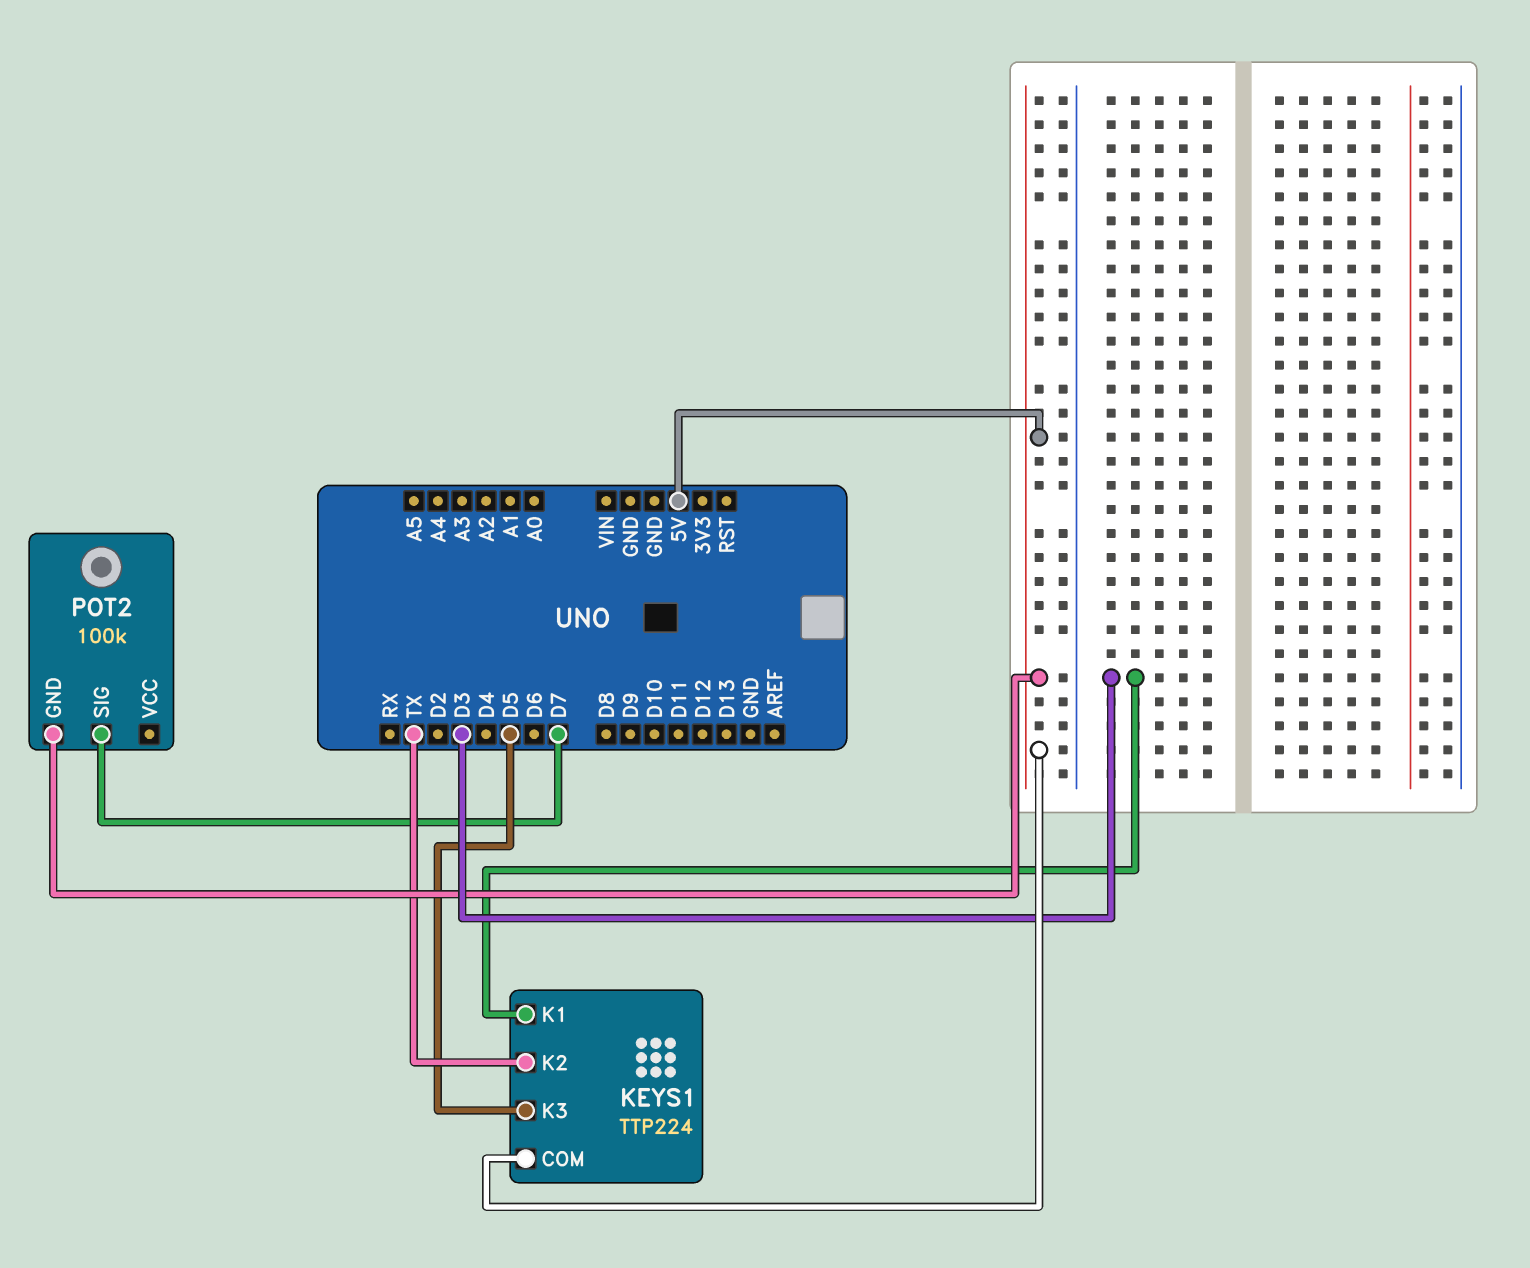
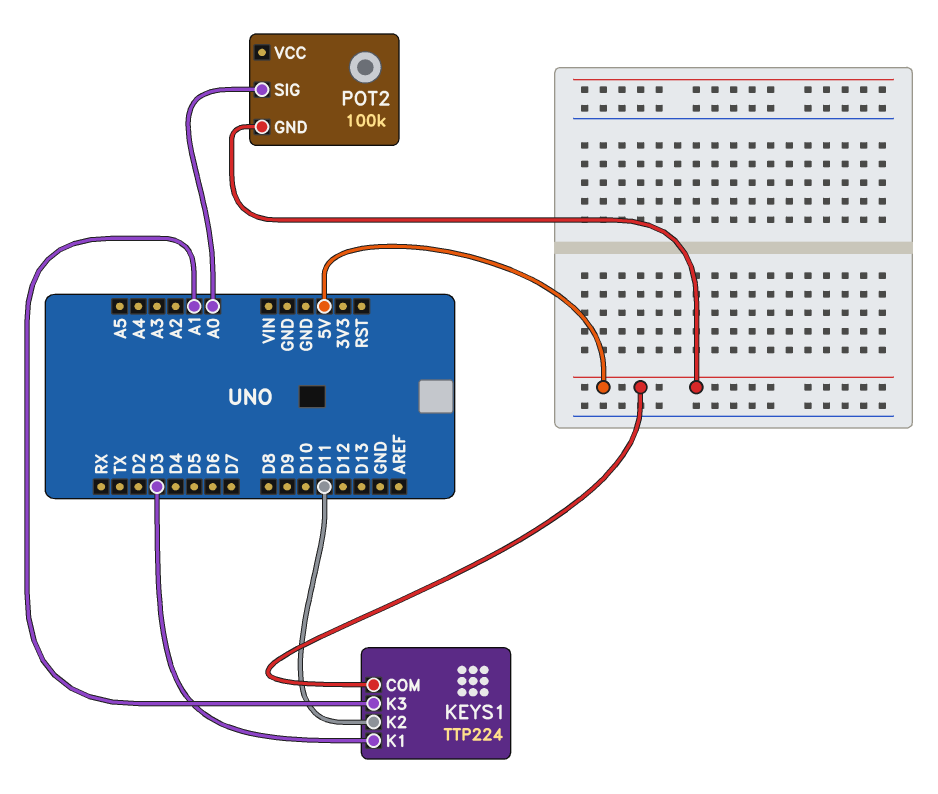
KEYS1 pin K2: TX -> D11
KEYS1 pin K3: D5 -> A1
POT2 pin SIG: D7 -> A0

